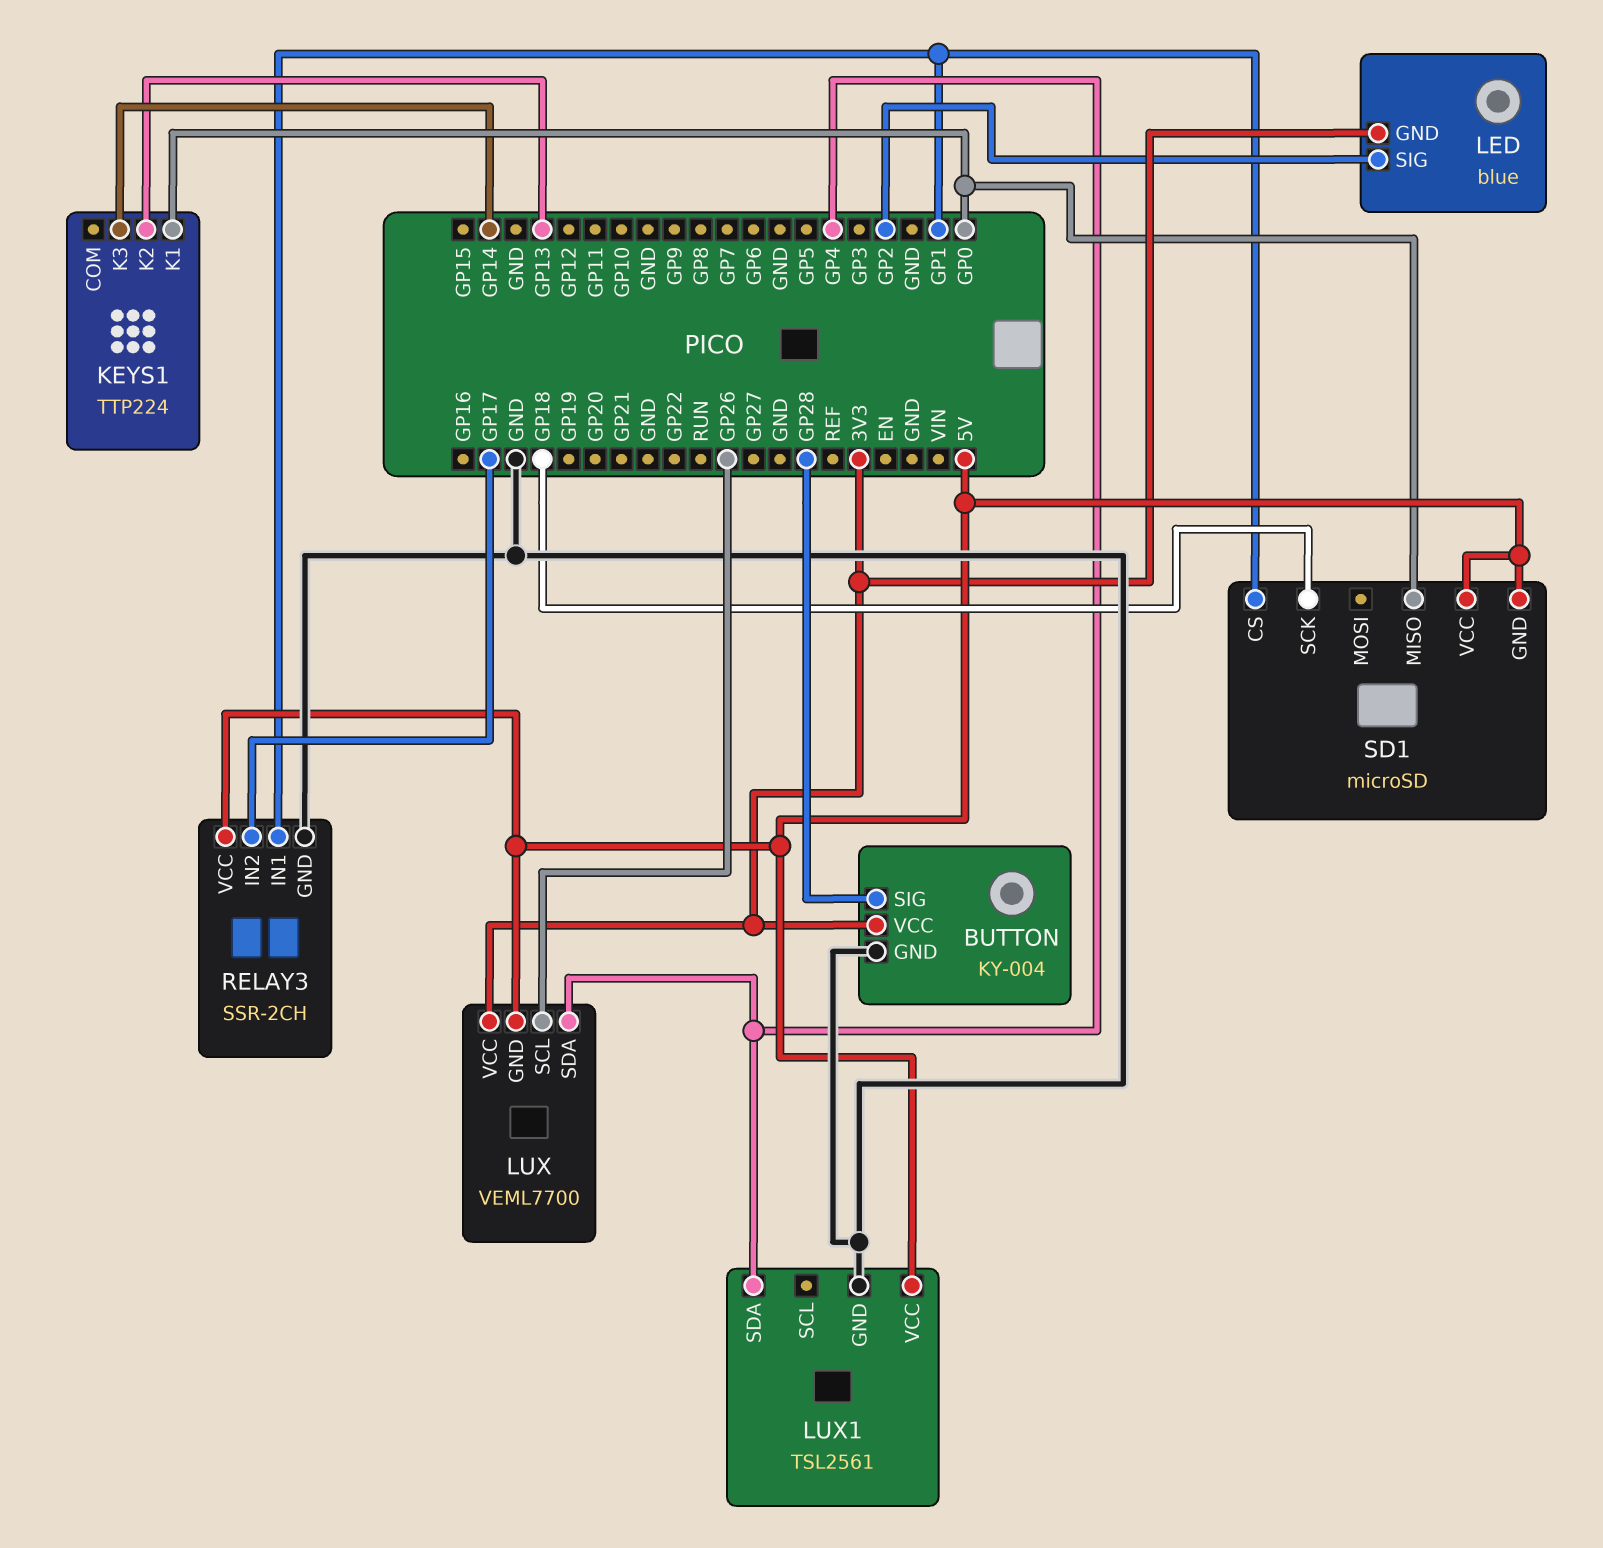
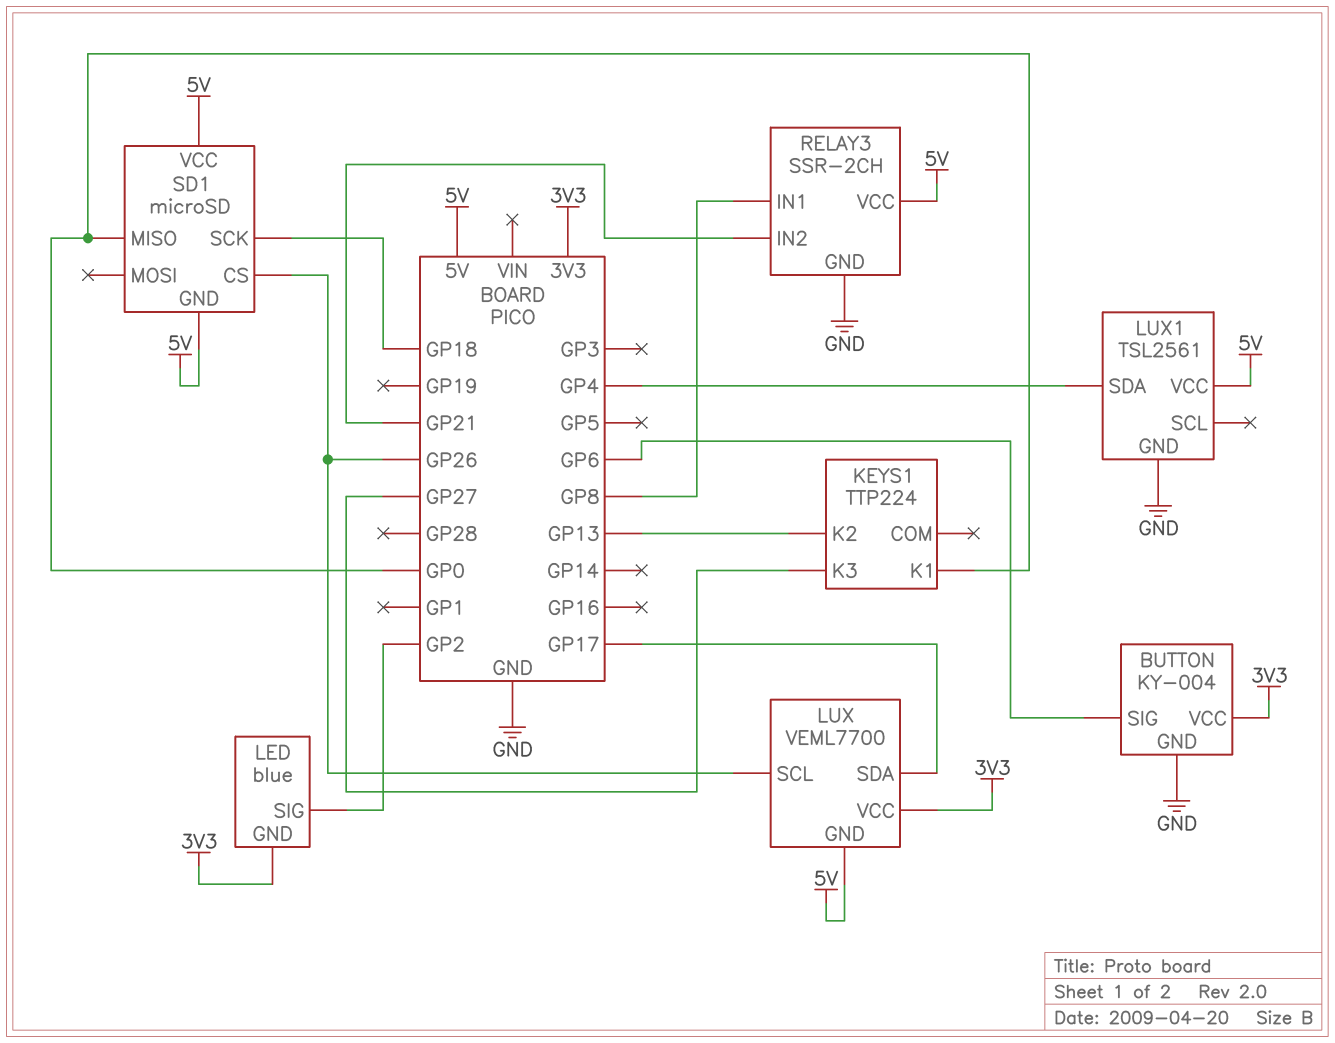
BUTTON pin SIG: GP28 -> GP6
KEYS1 pin K3: GP14 -> GP27
LUX pin SDA: GP4 -> GP17
RELAY3 pin IN1: GP1 -> GP8
RELAY3 pin IN2: GP17 -> GP21
SD1 pin CS: GP1 -> GP26

